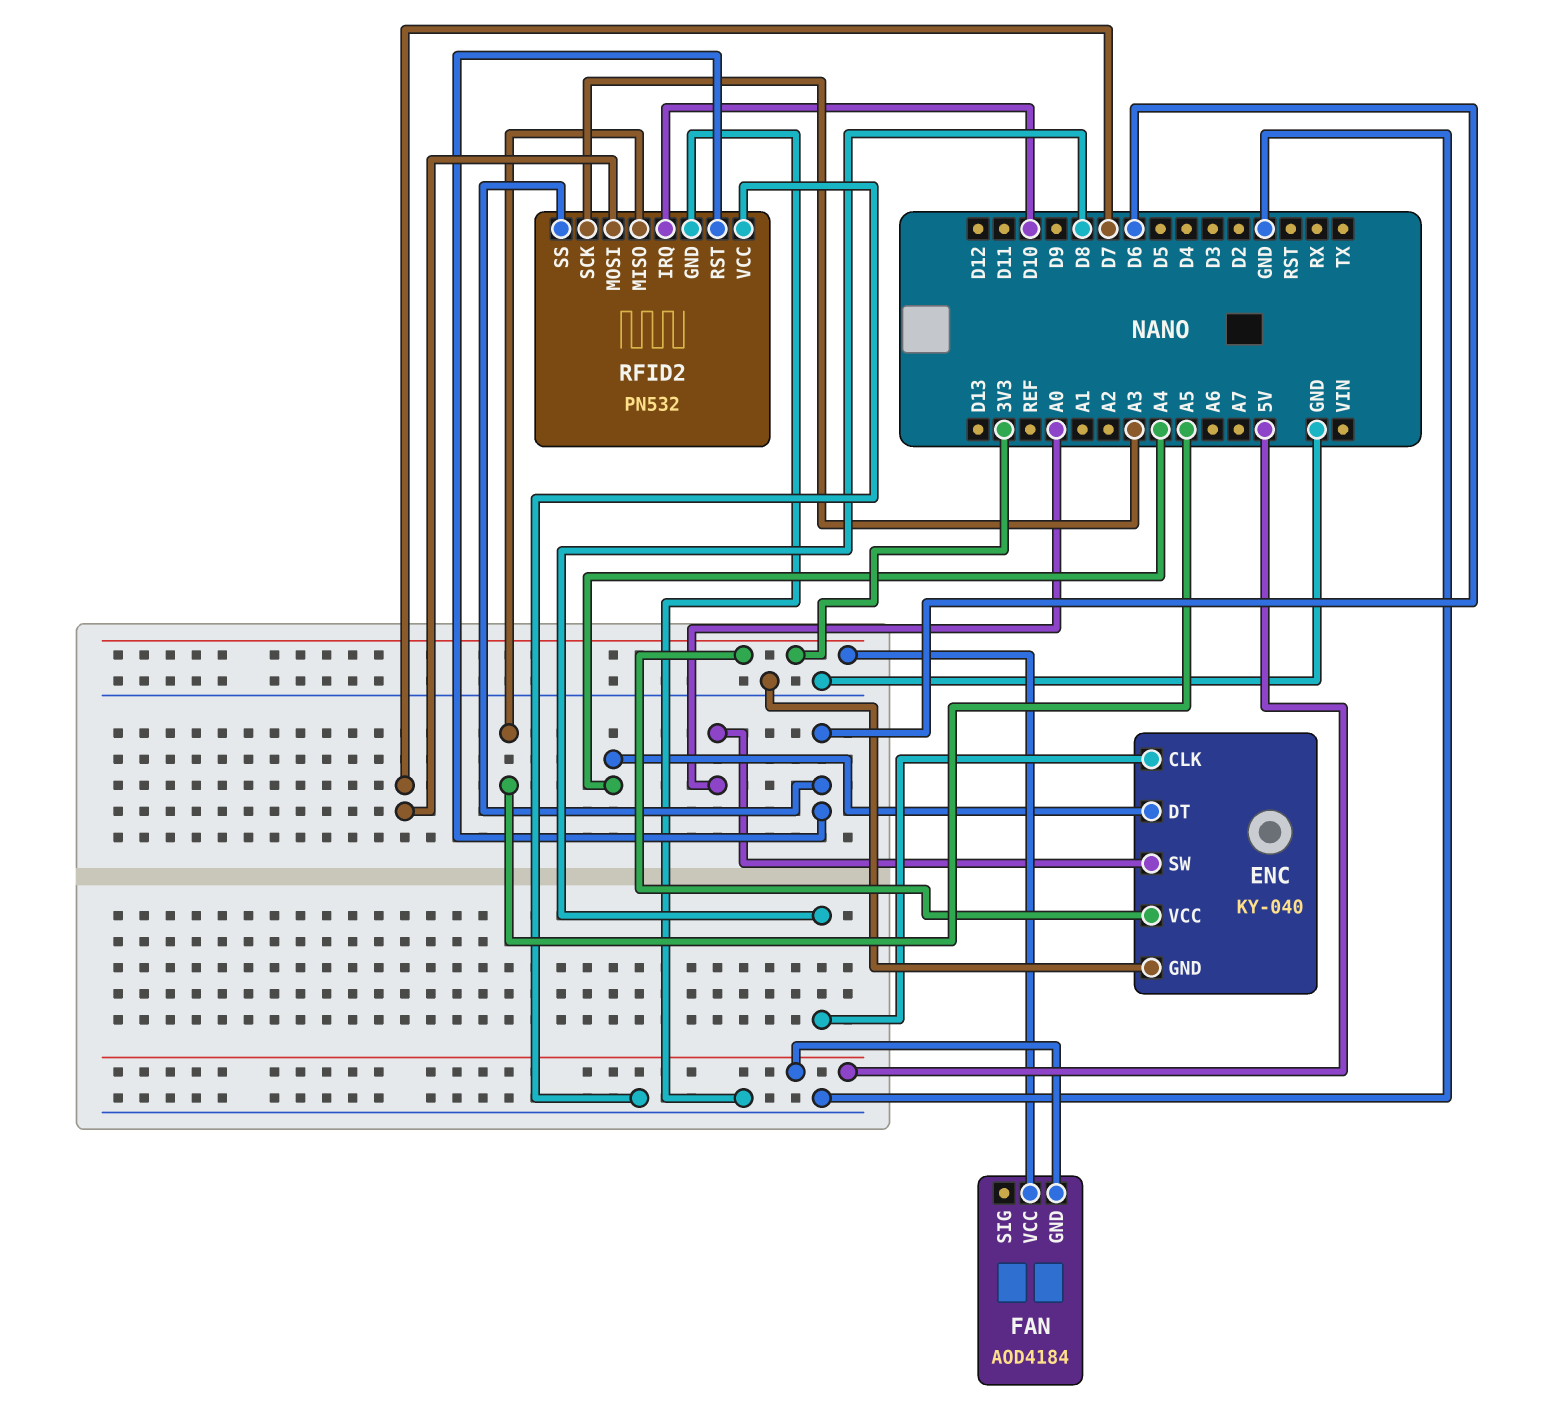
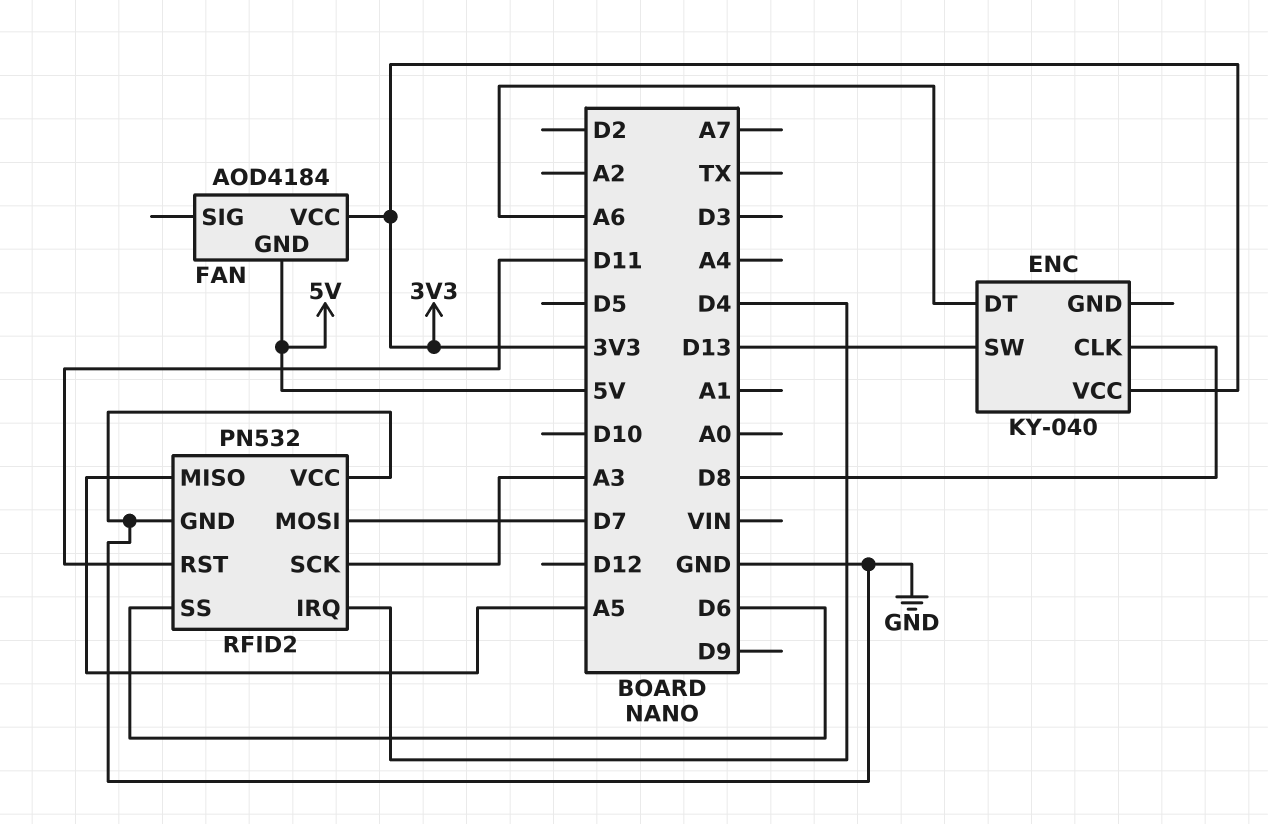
ENC pin DT: A4 -> A6
ENC pin GND: GND -> none
ENC pin SW: A0 -> D13
RFID2 pin IRQ: D10 -> D4
RFID2 pin RST: D6 -> D11

